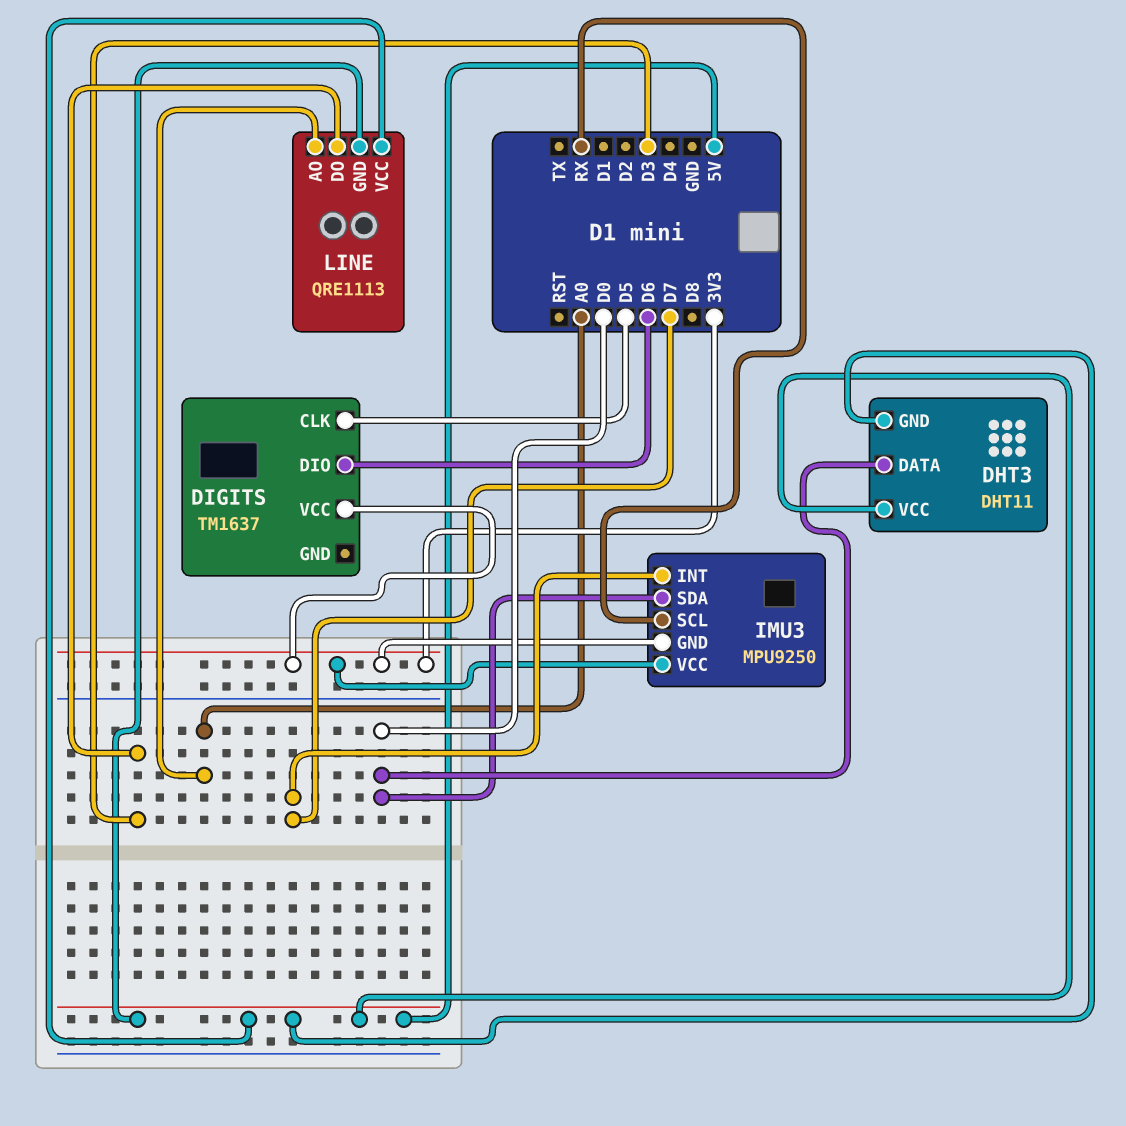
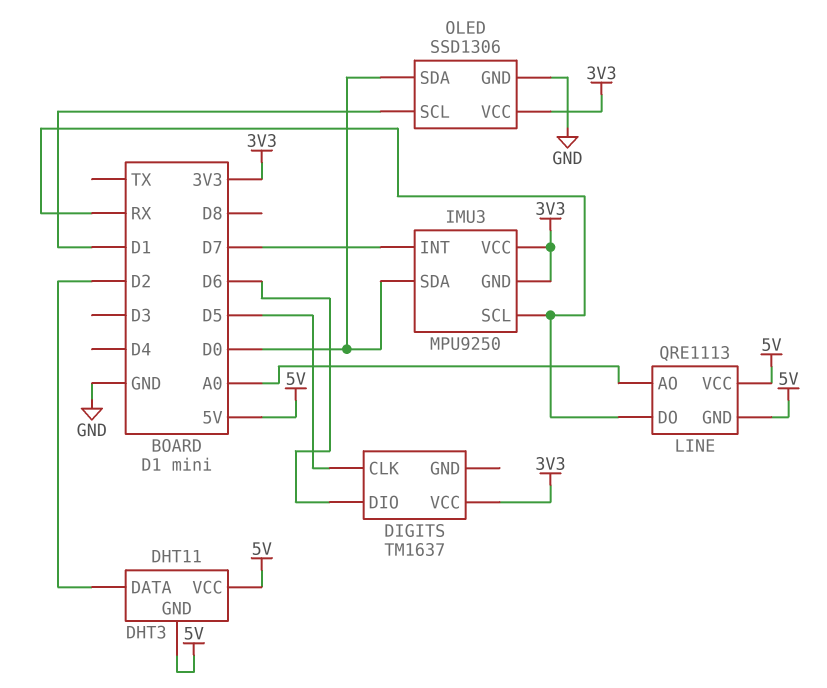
DHT3 pin DATA: D0 -> D2
LINE pin DO: D3 -> RX
OLED: none -> SSD1306
OLED pin GND: none -> GND
OLED pin SCL: none -> D1
OLED pin SDA: none -> D0
OLED pin VCC: none -> 3V3

